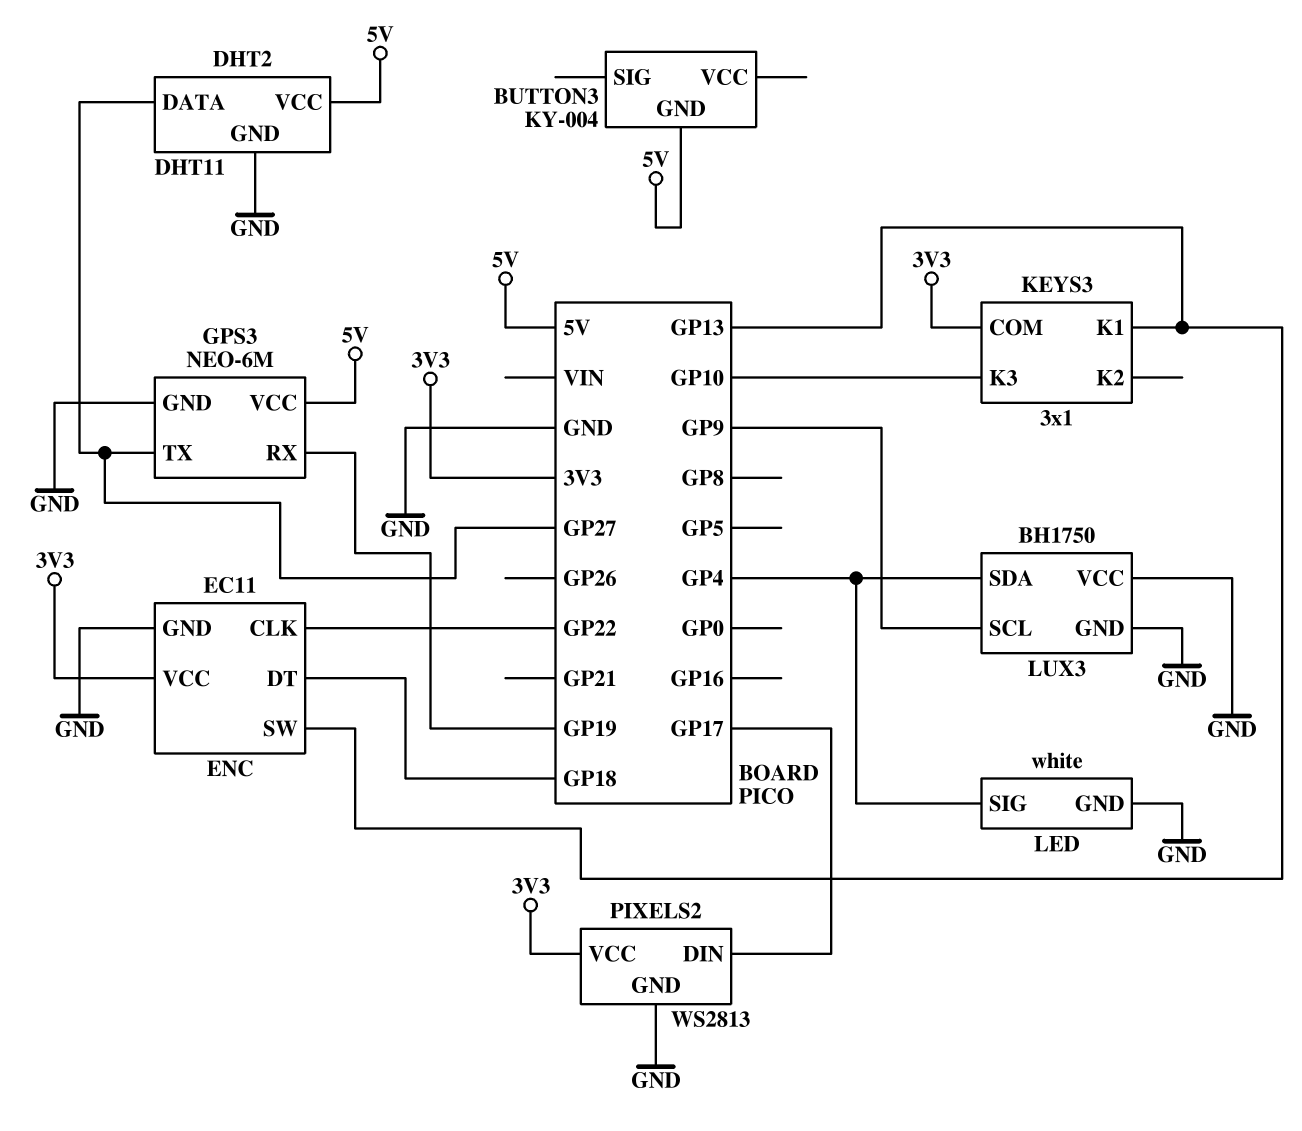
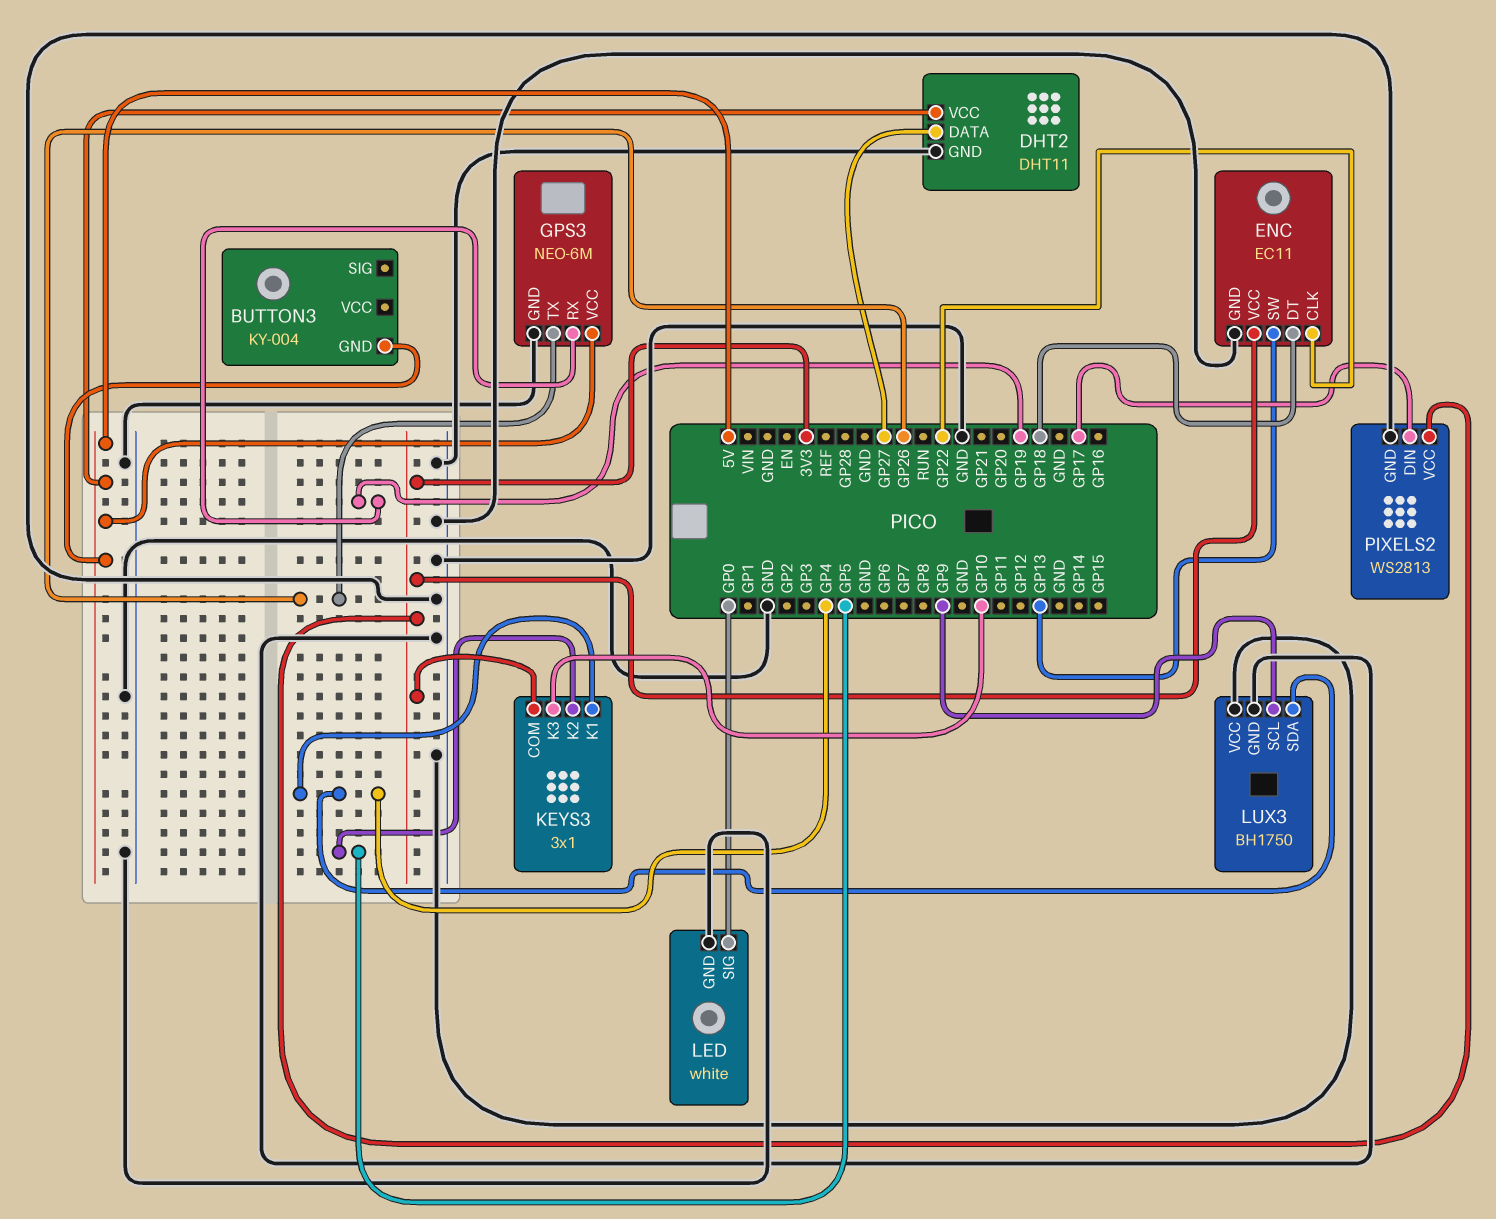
GPS3 pin TX: GP27 -> GP26
KEYS3 pin K1: GP13 -> GP4
KEYS3 pin K2: none -> GP5
LED pin SIG: GP4 -> GP0

